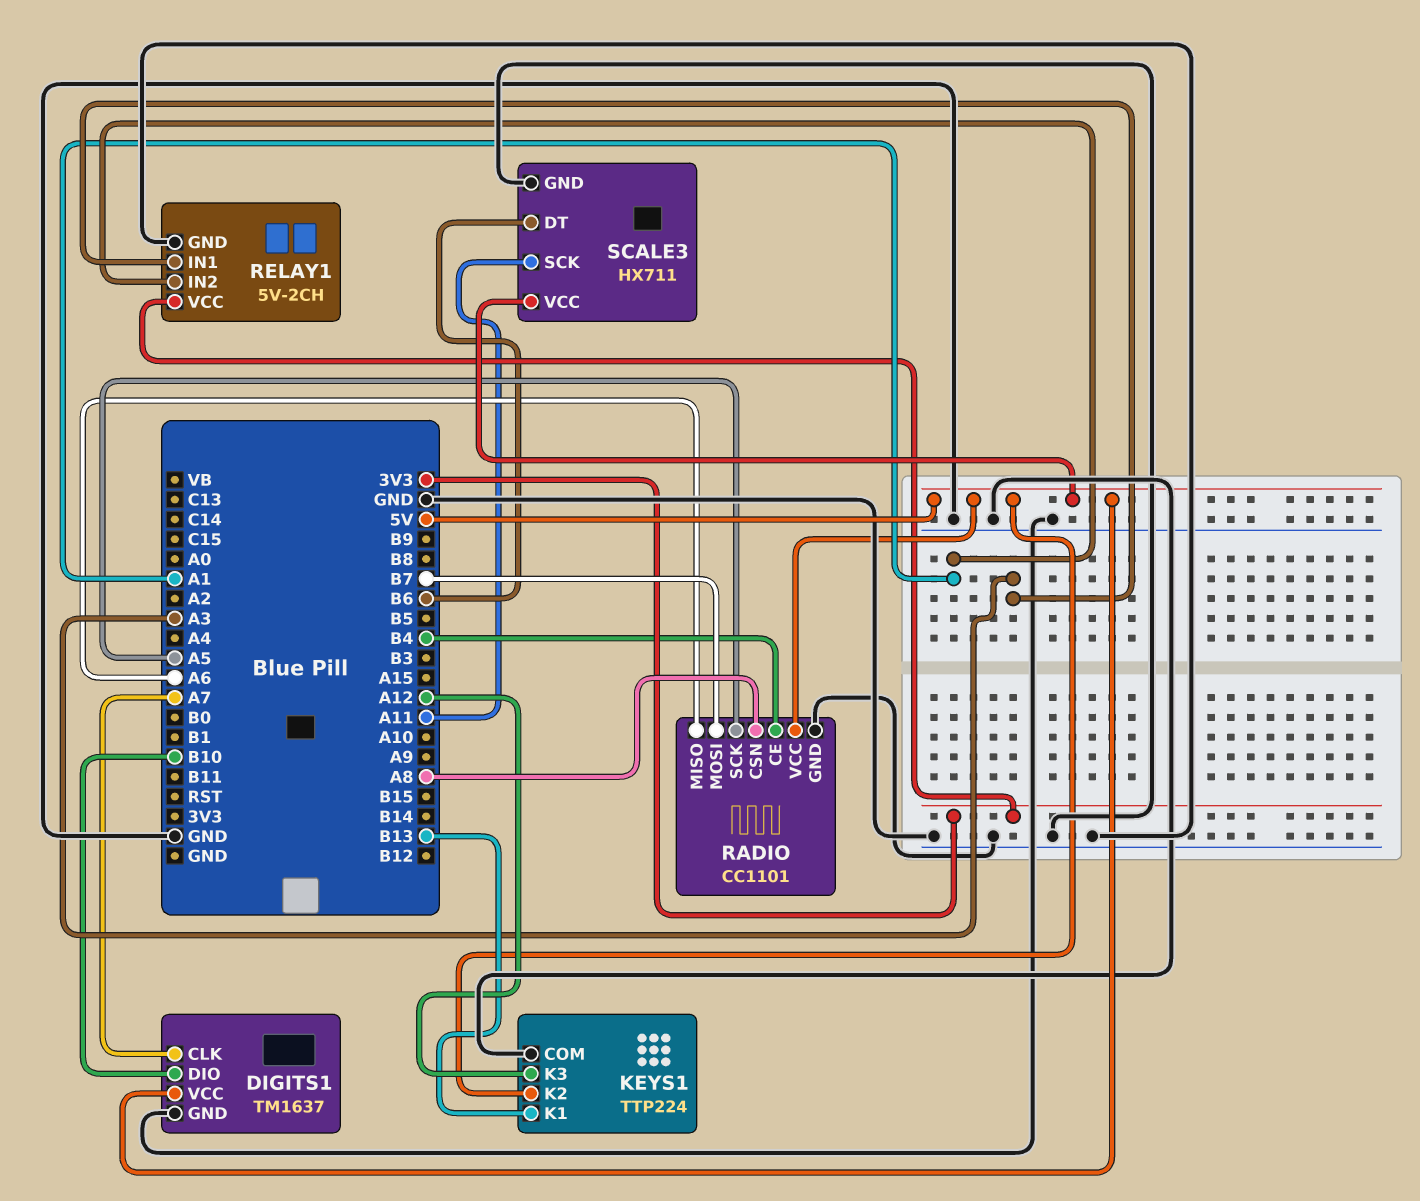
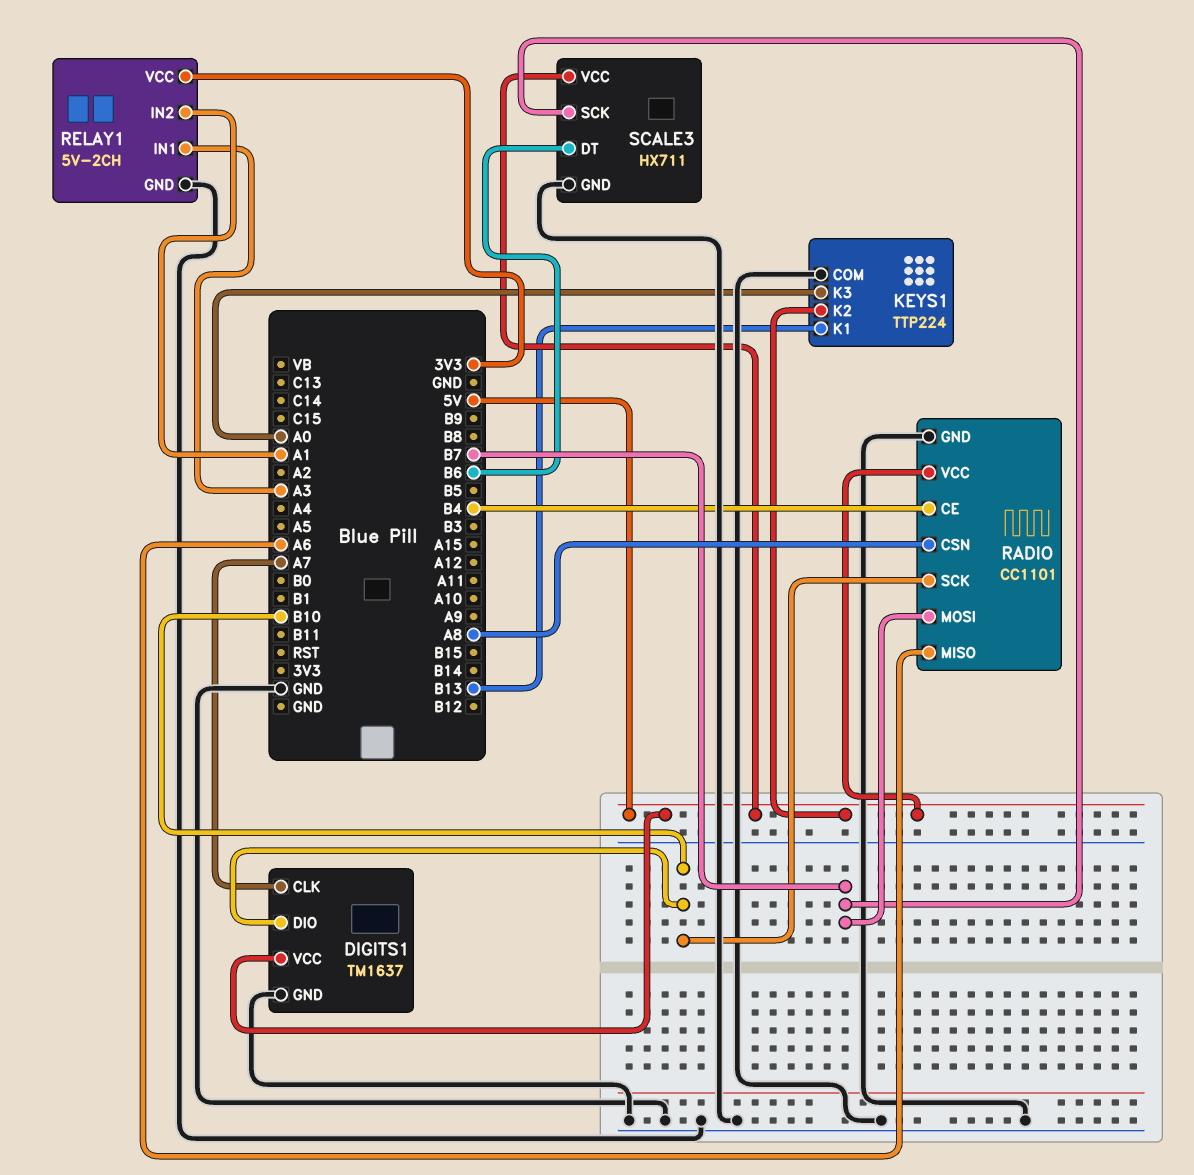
KEYS1 pin K3: A12 -> A0
RADIO pin SCK: A5 -> B10
SCALE3 pin SCK: A11 -> B7

